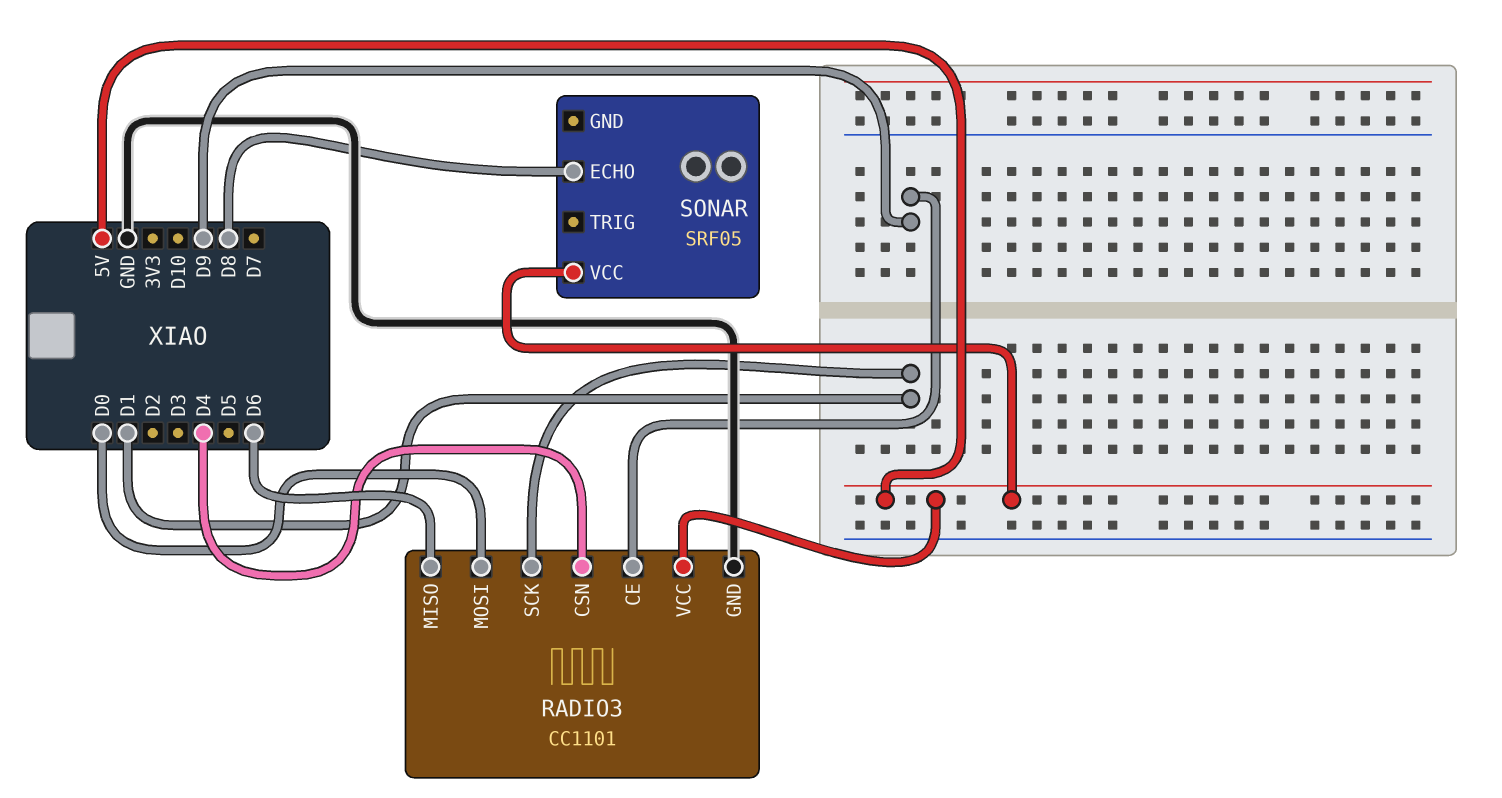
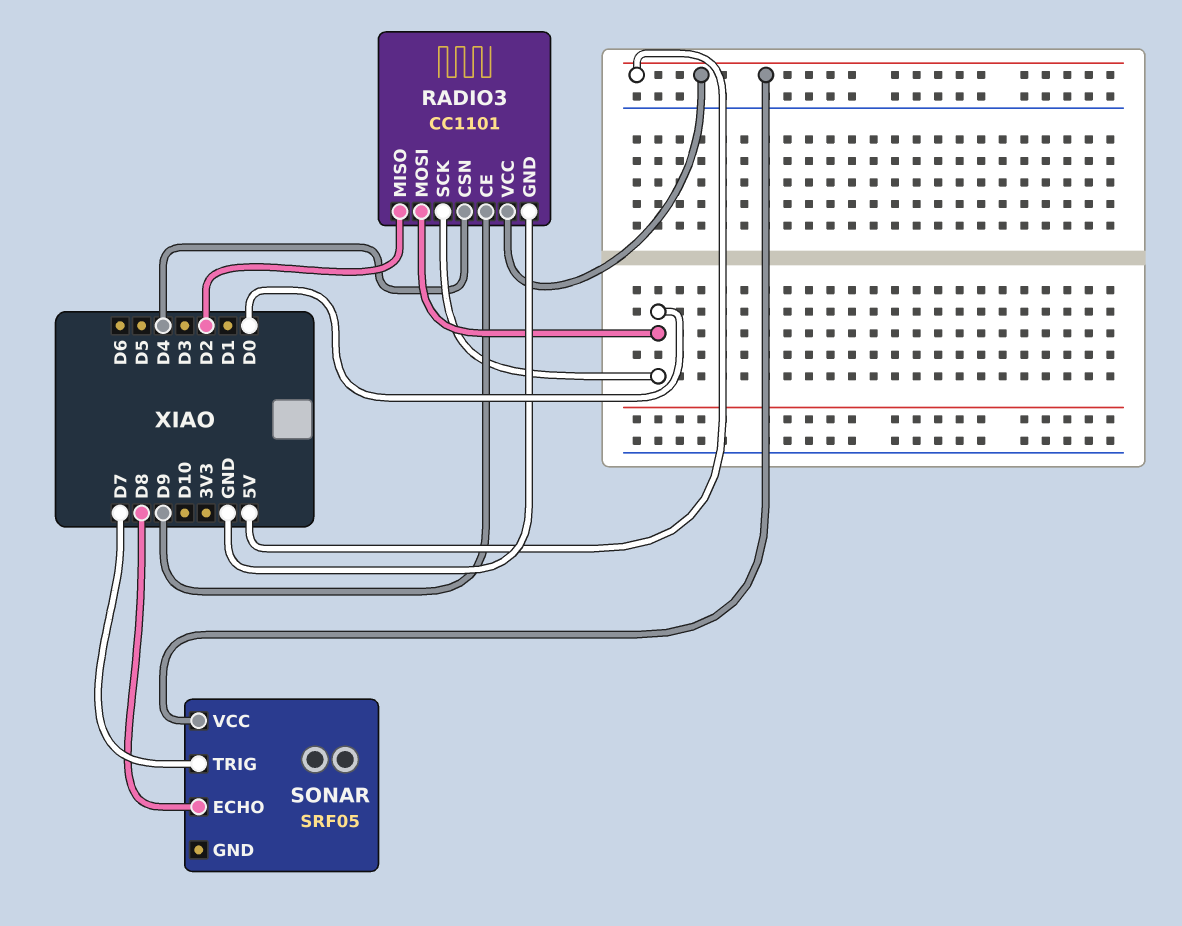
RADIO3 pin MISO: D6 -> D2
RADIO3 pin SCK: D1 -> D0
SONAR pin TRIG: none -> D7

